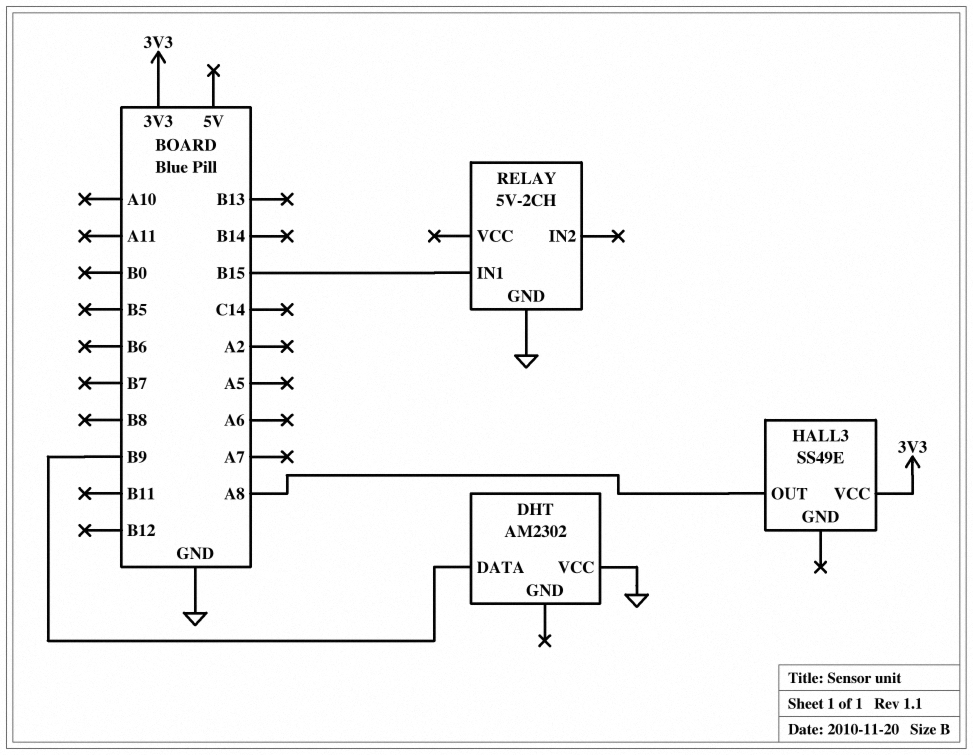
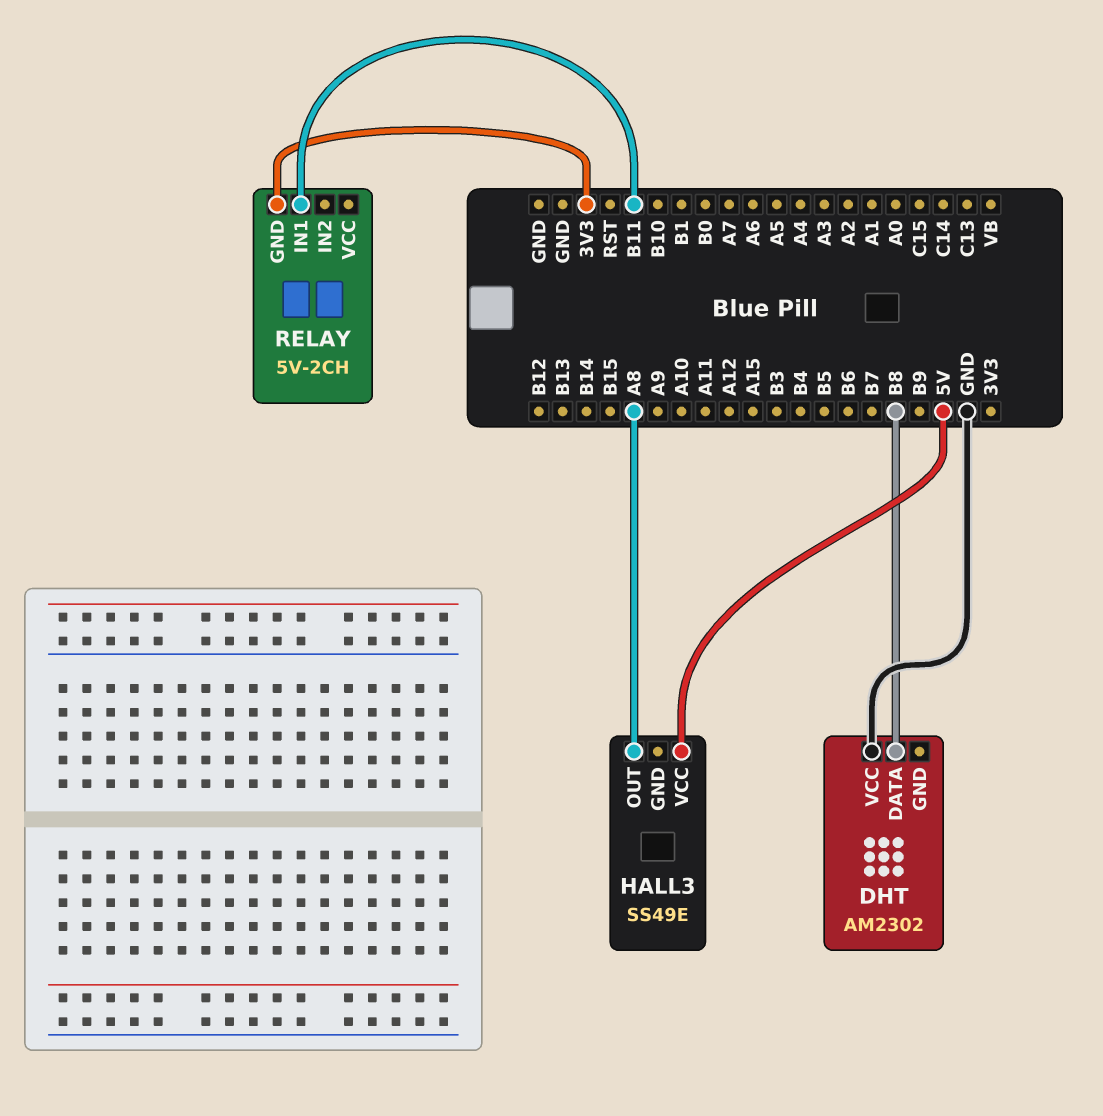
DHT pin DATA: B9 -> B8
HALL3 pin VCC: 3V3 -> 5V
RELAY pin GND: GND -> 3V3
RELAY pin IN1: B15 -> B11

